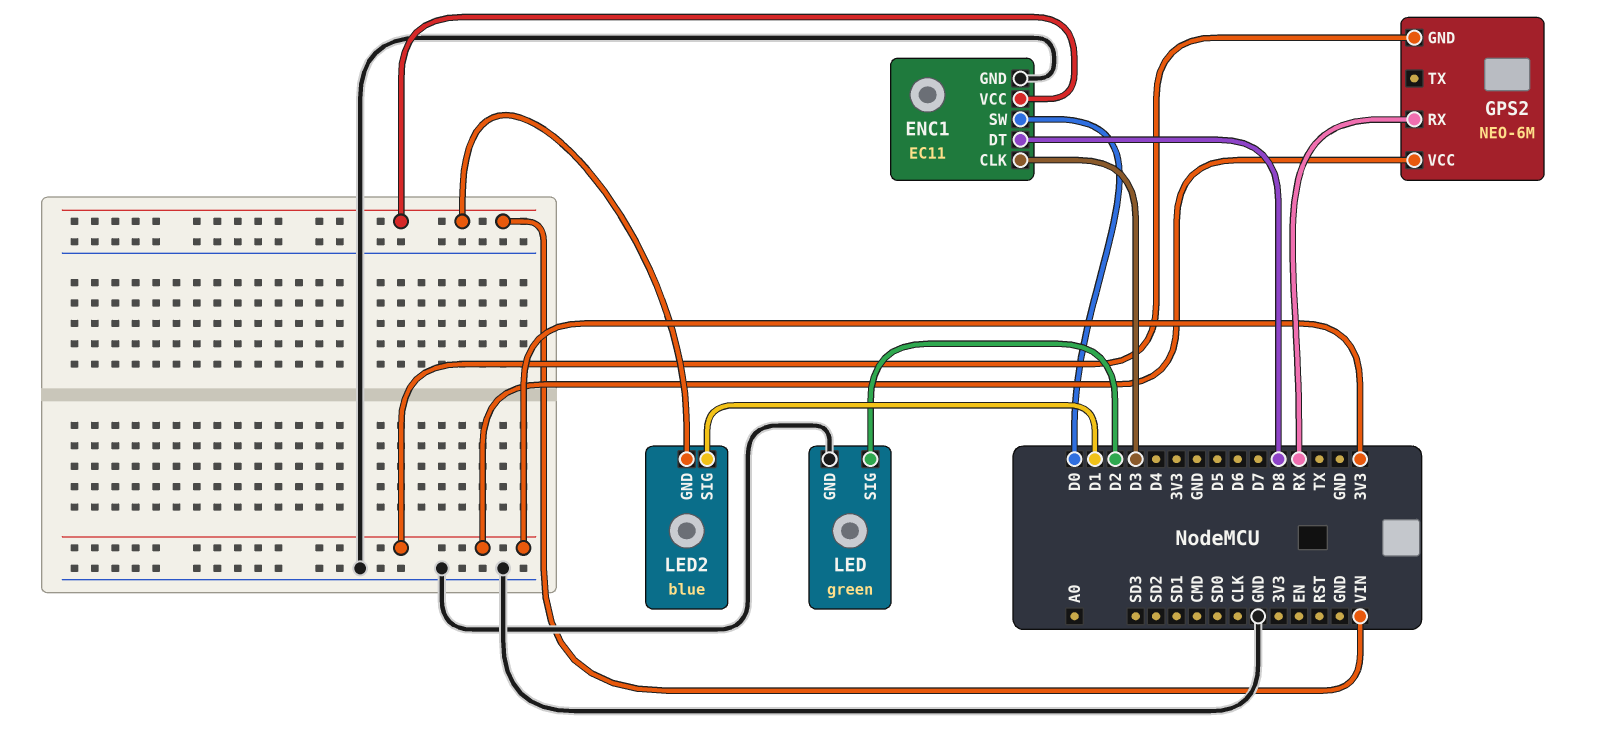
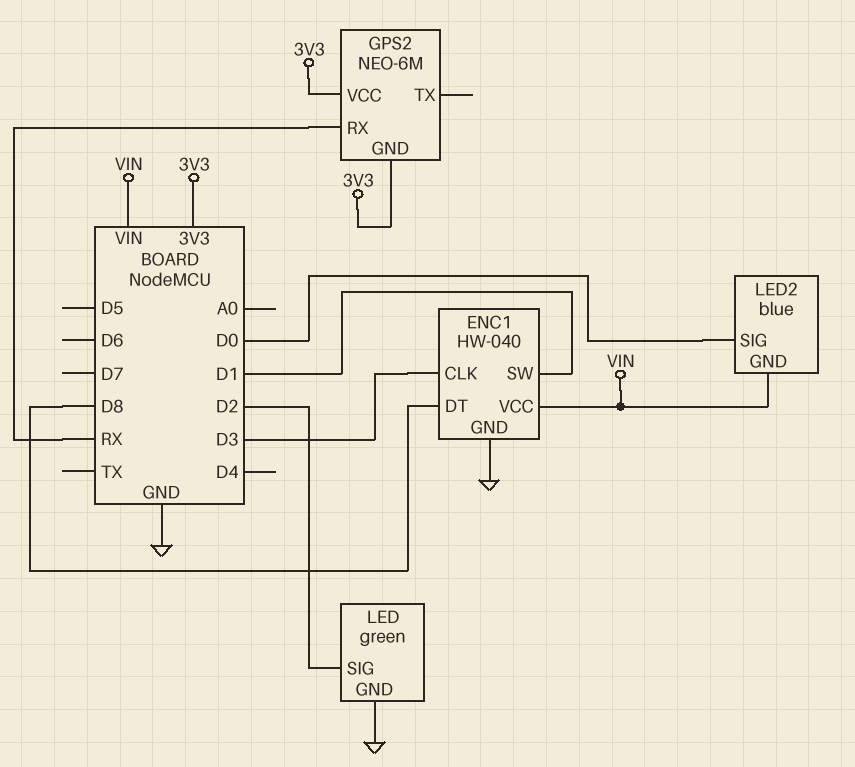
ENC1: EC11 -> HW-040
ENC1 pin SW: D0 -> D1
LED2 pin SIG: D1 -> D0

